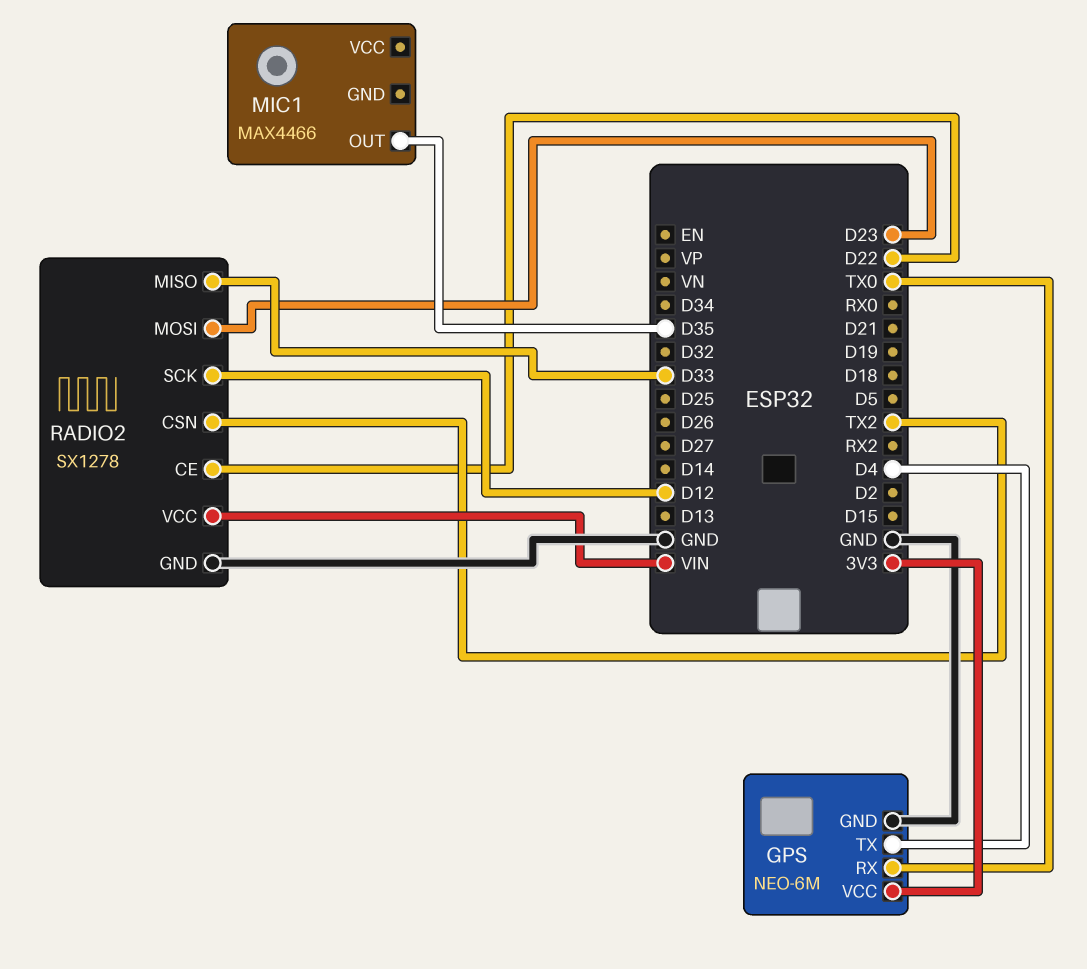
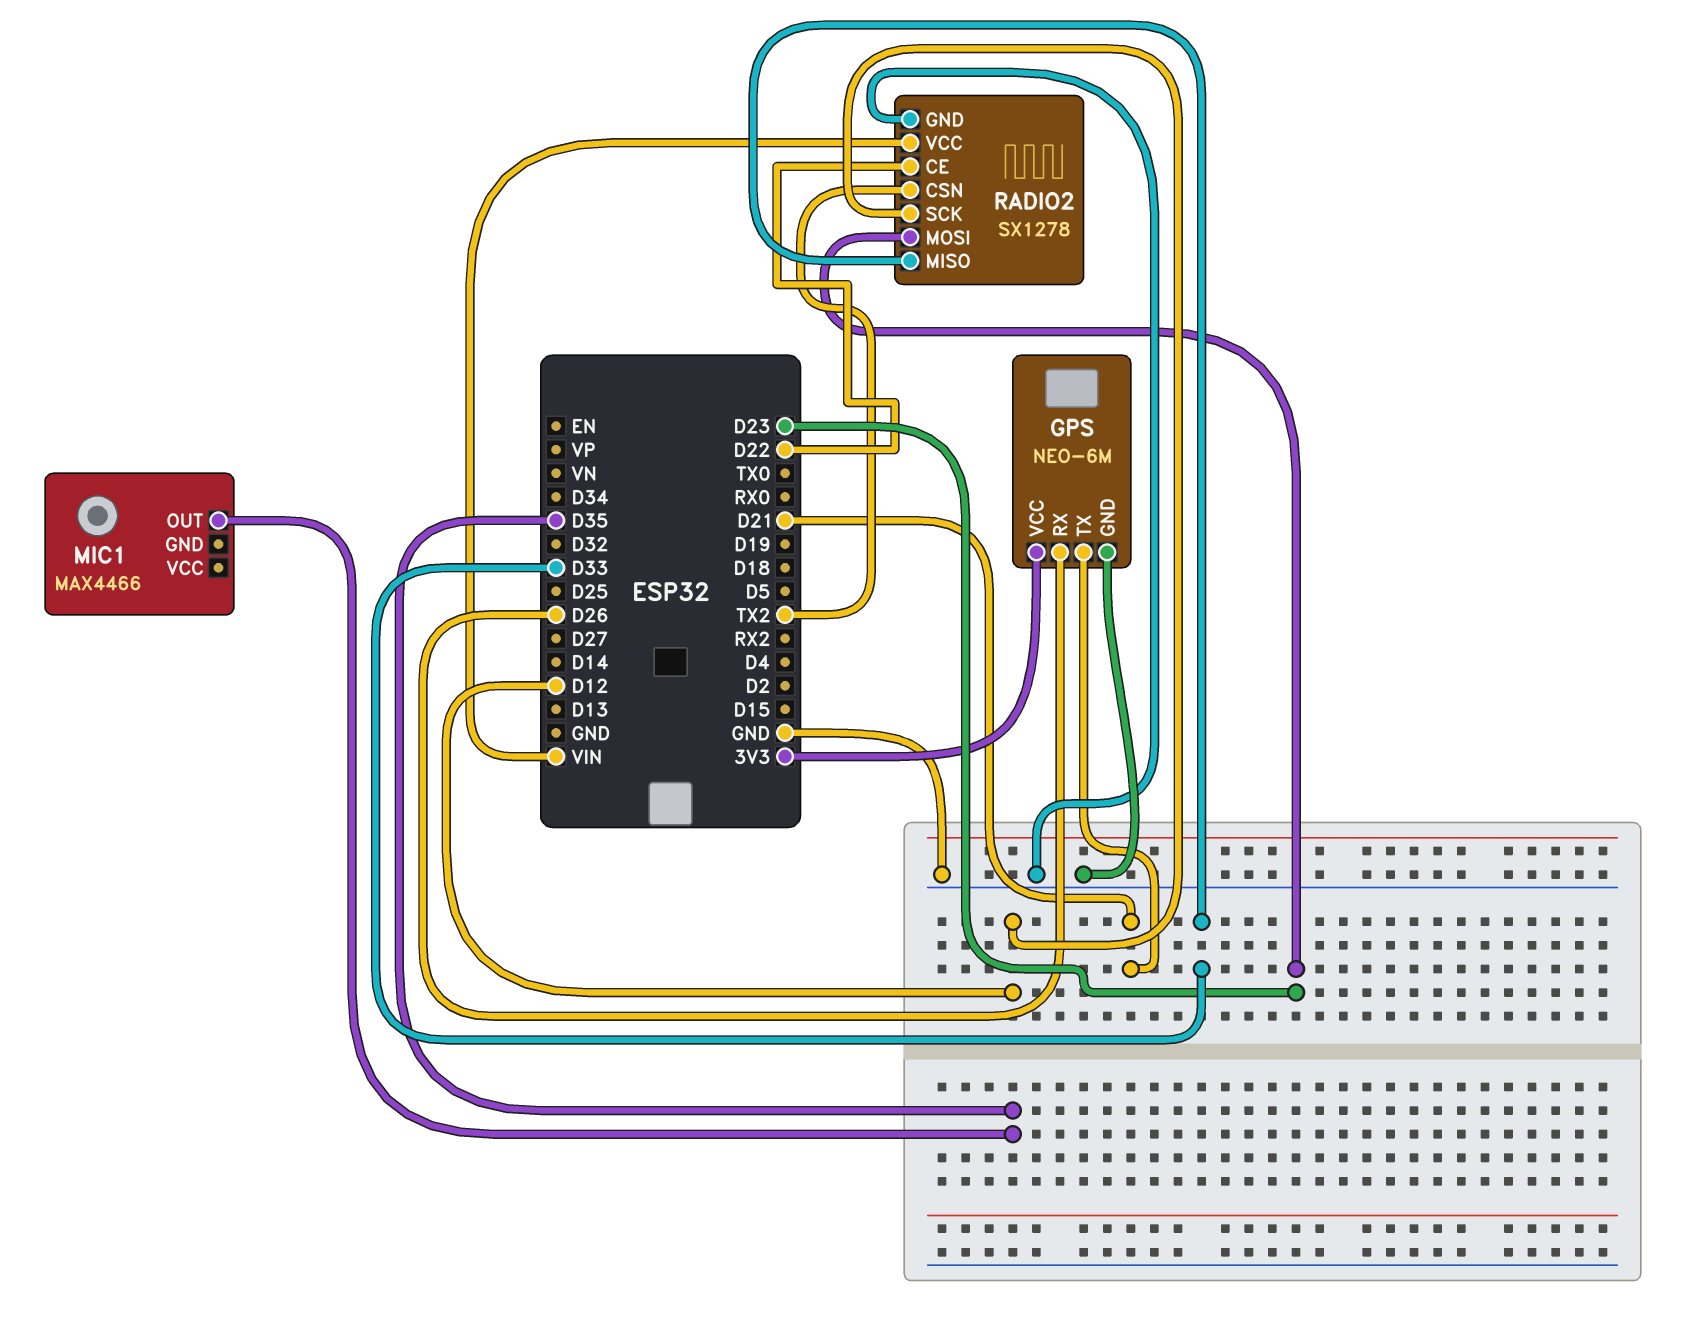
GPS pin RX: TX0 -> D26
GPS pin TX: D4 -> D21

